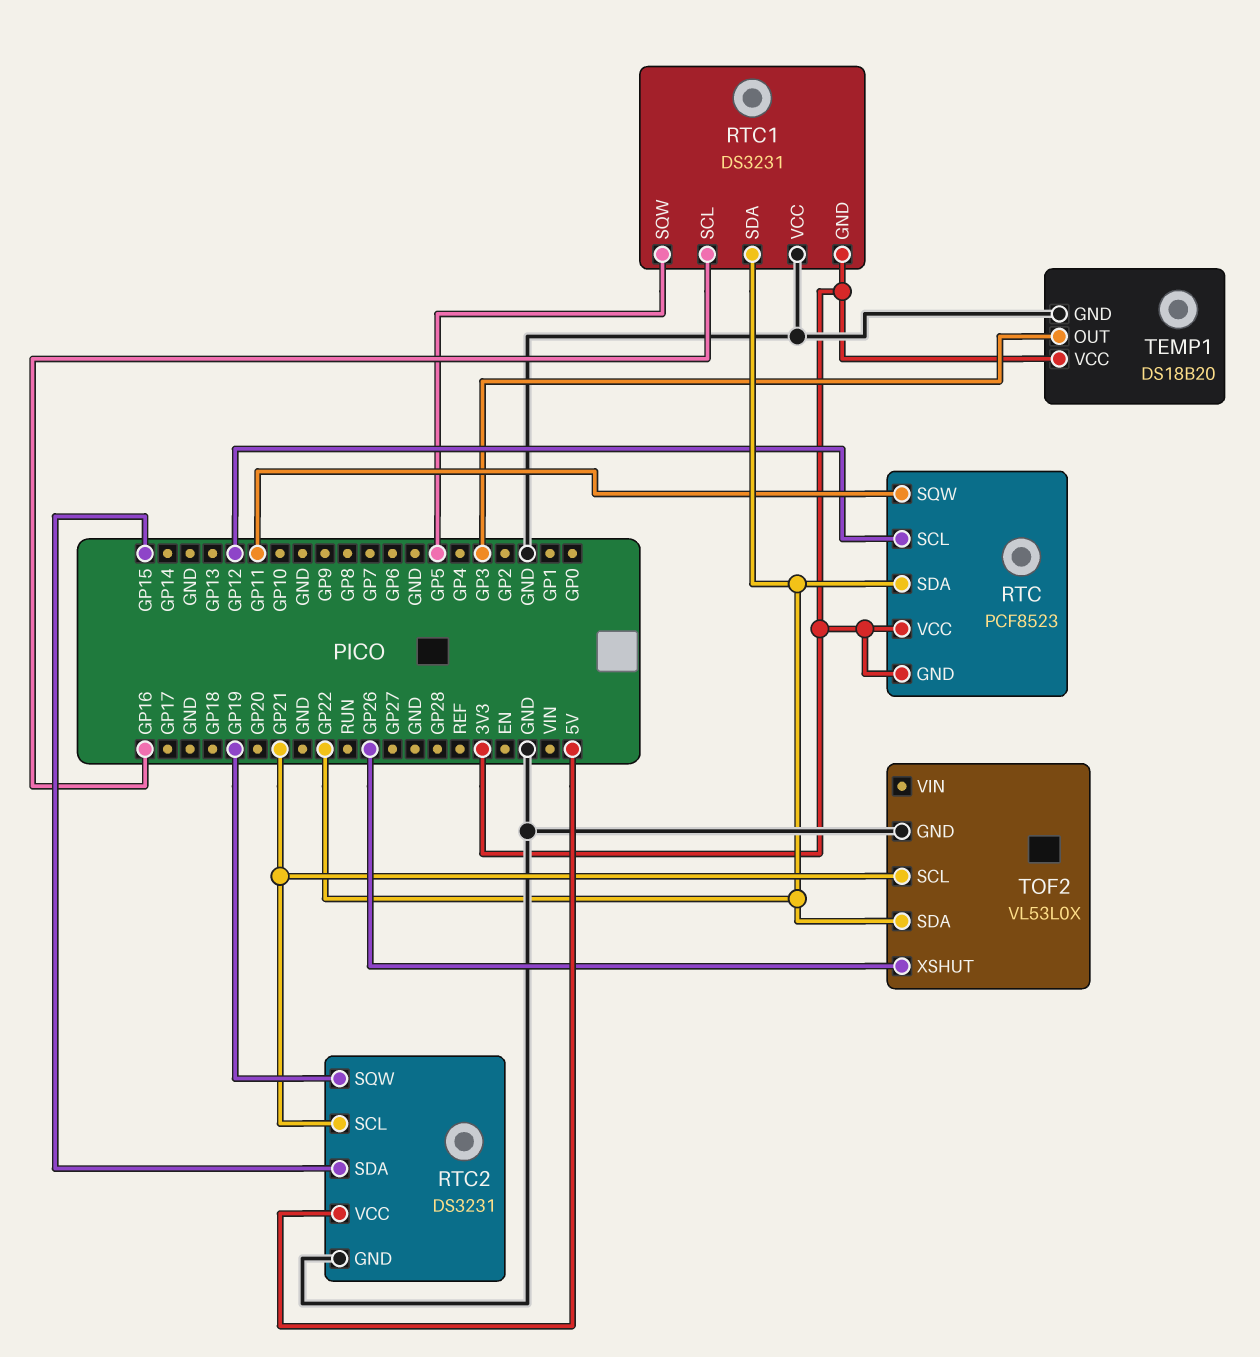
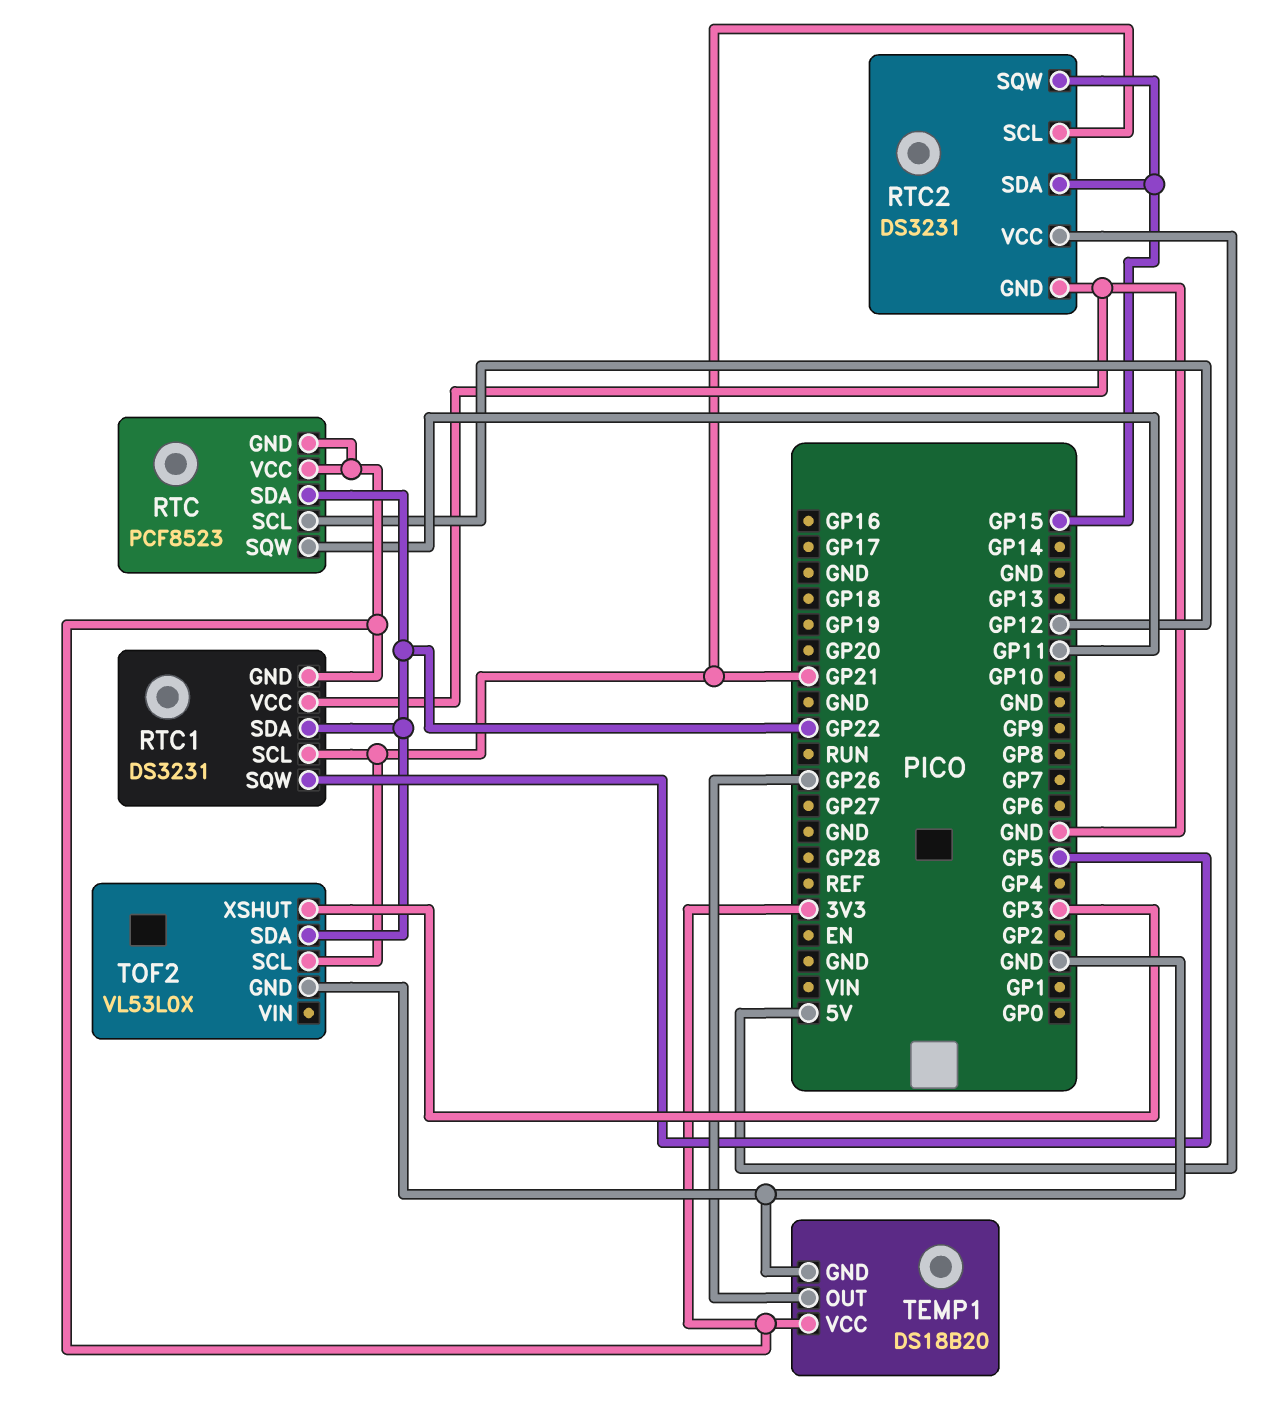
RTC1 pin SCL: GP16 -> GP21
RTC2 pin SQW: GP19 -> GP15
TEMP1 pin OUT: GP3 -> GP26
TOF2 pin XSHUT: GP26 -> GP3

